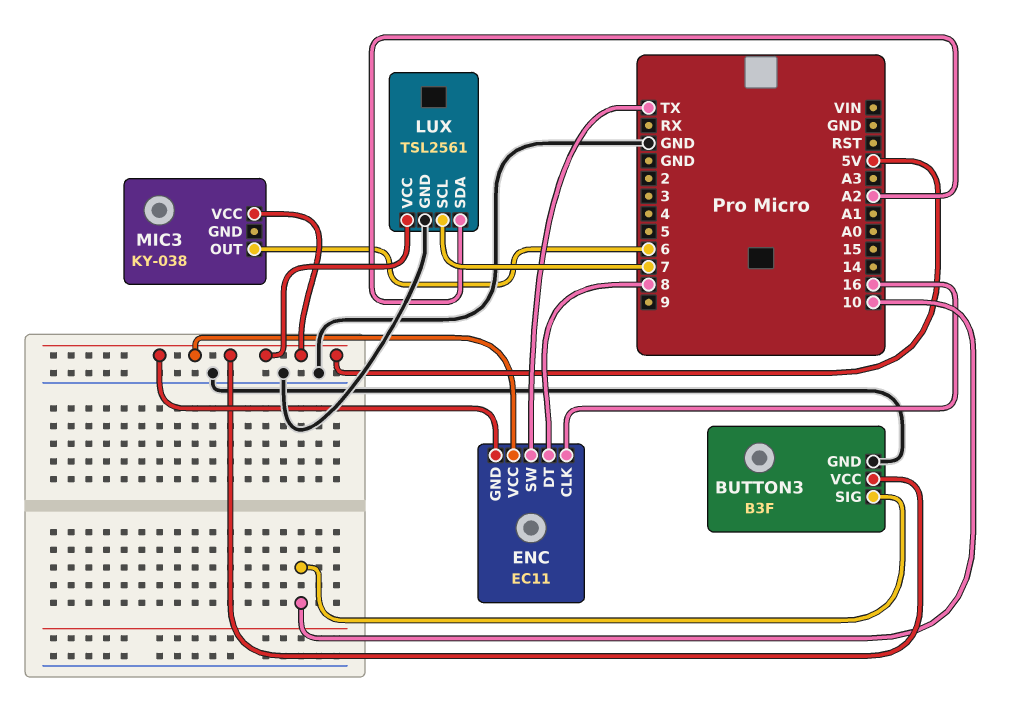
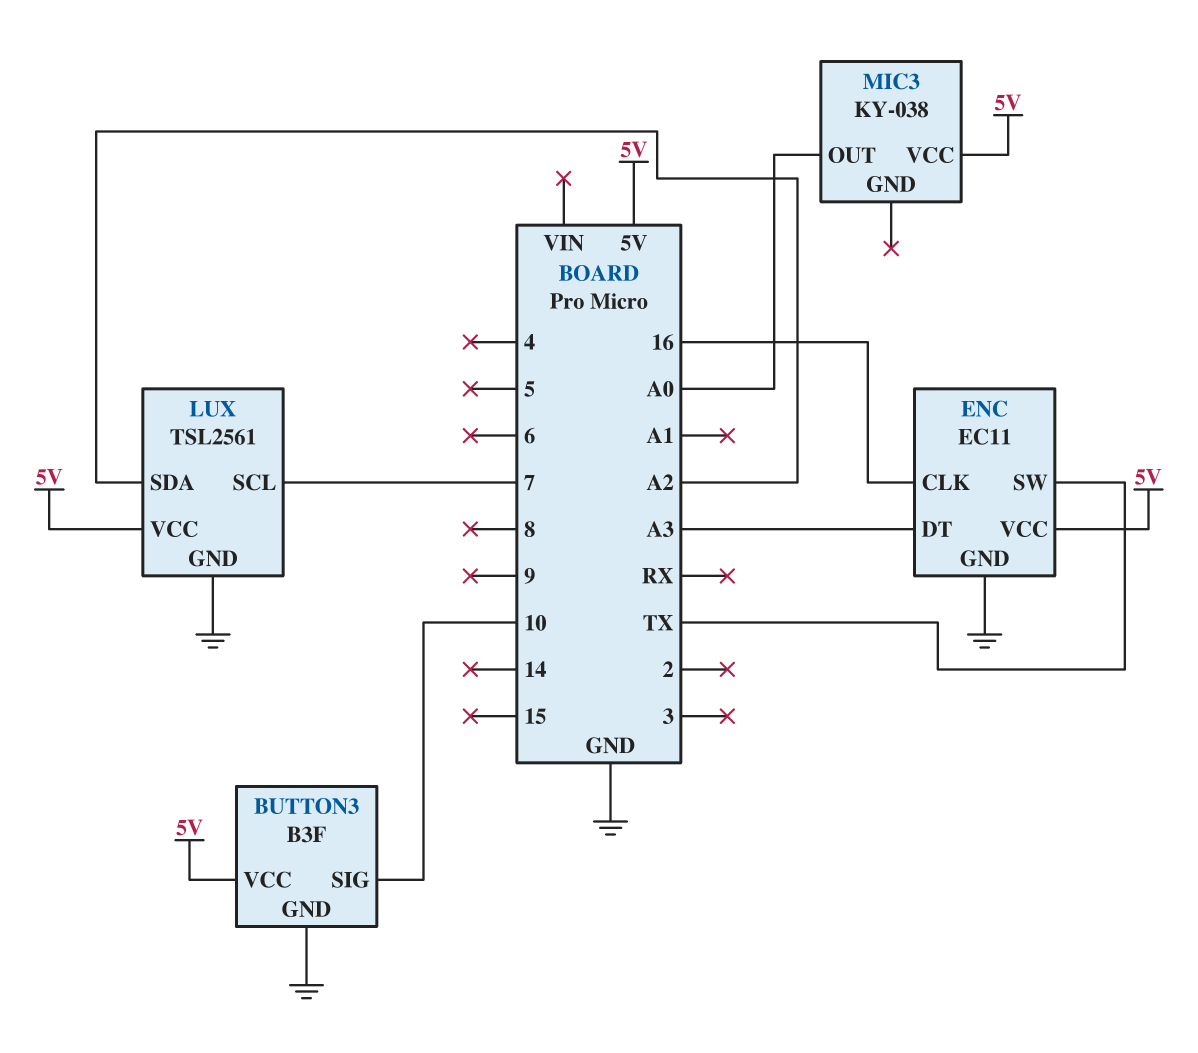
ENC pin DT: 8 -> A3
ENC pin GND: 5V -> GND
MIC3 pin OUT: 6 -> A0

